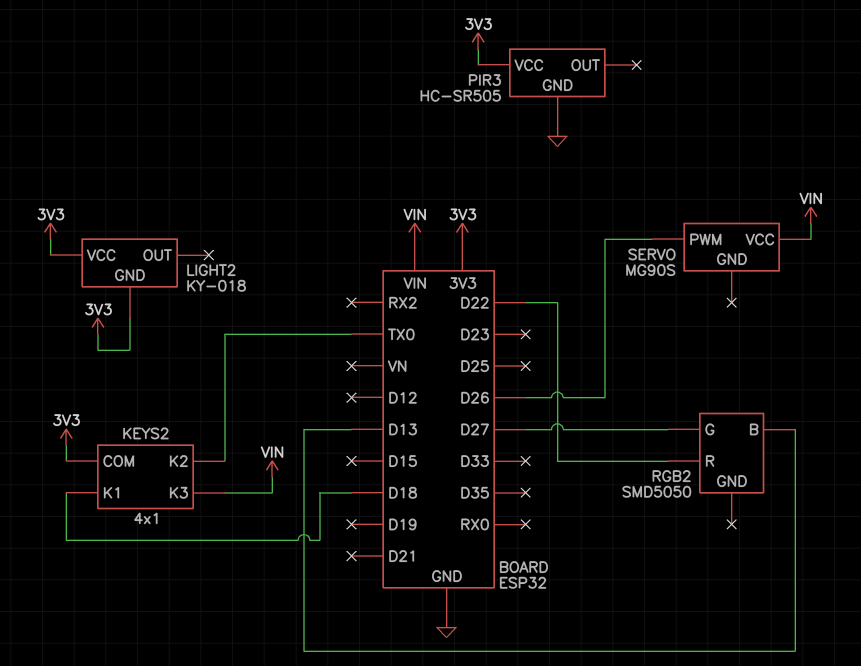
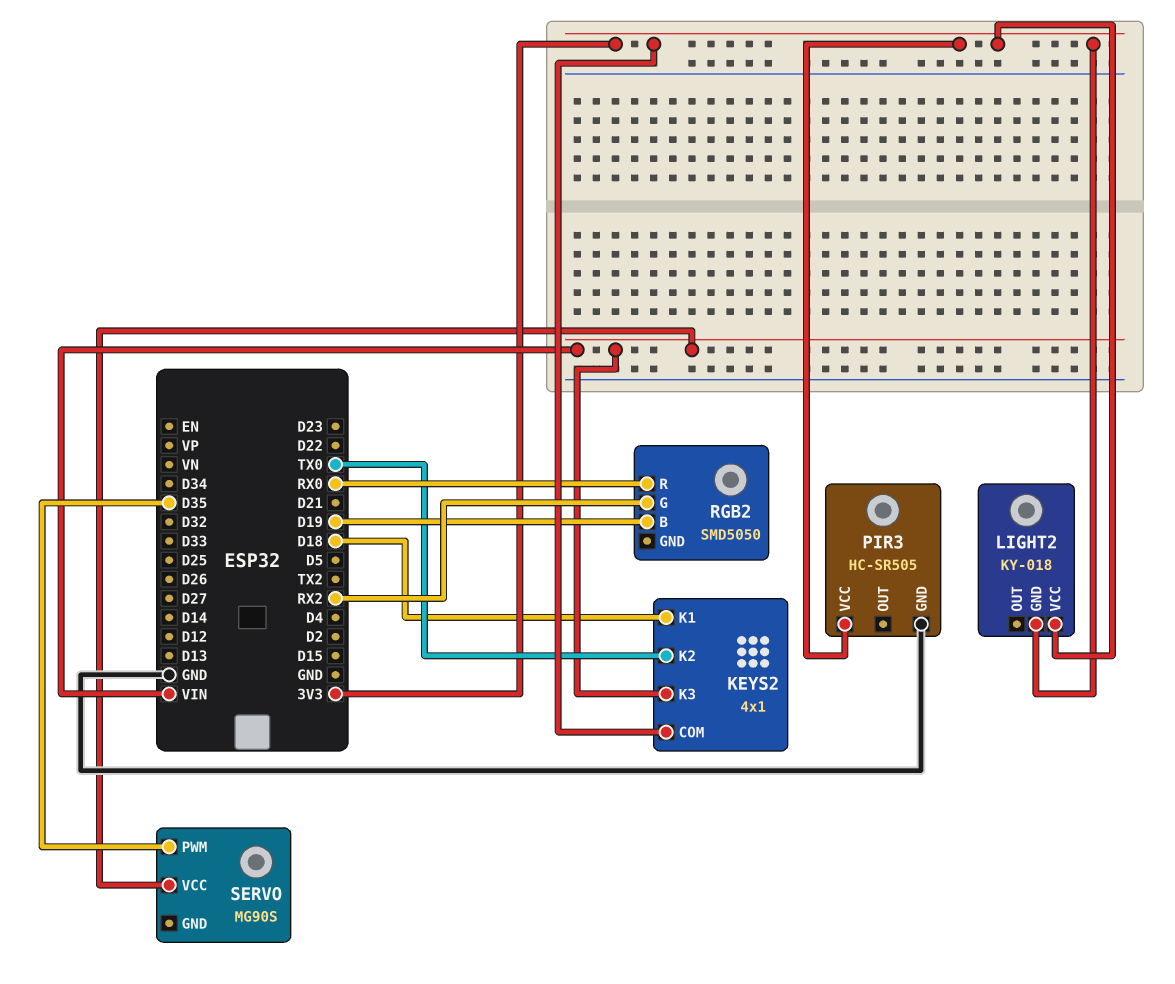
RGB2 pin B: D13 -> D19
RGB2 pin G: D27 -> RX2
RGB2 pin R: D22 -> RX0
SERVO pin PWM: D26 -> D35

